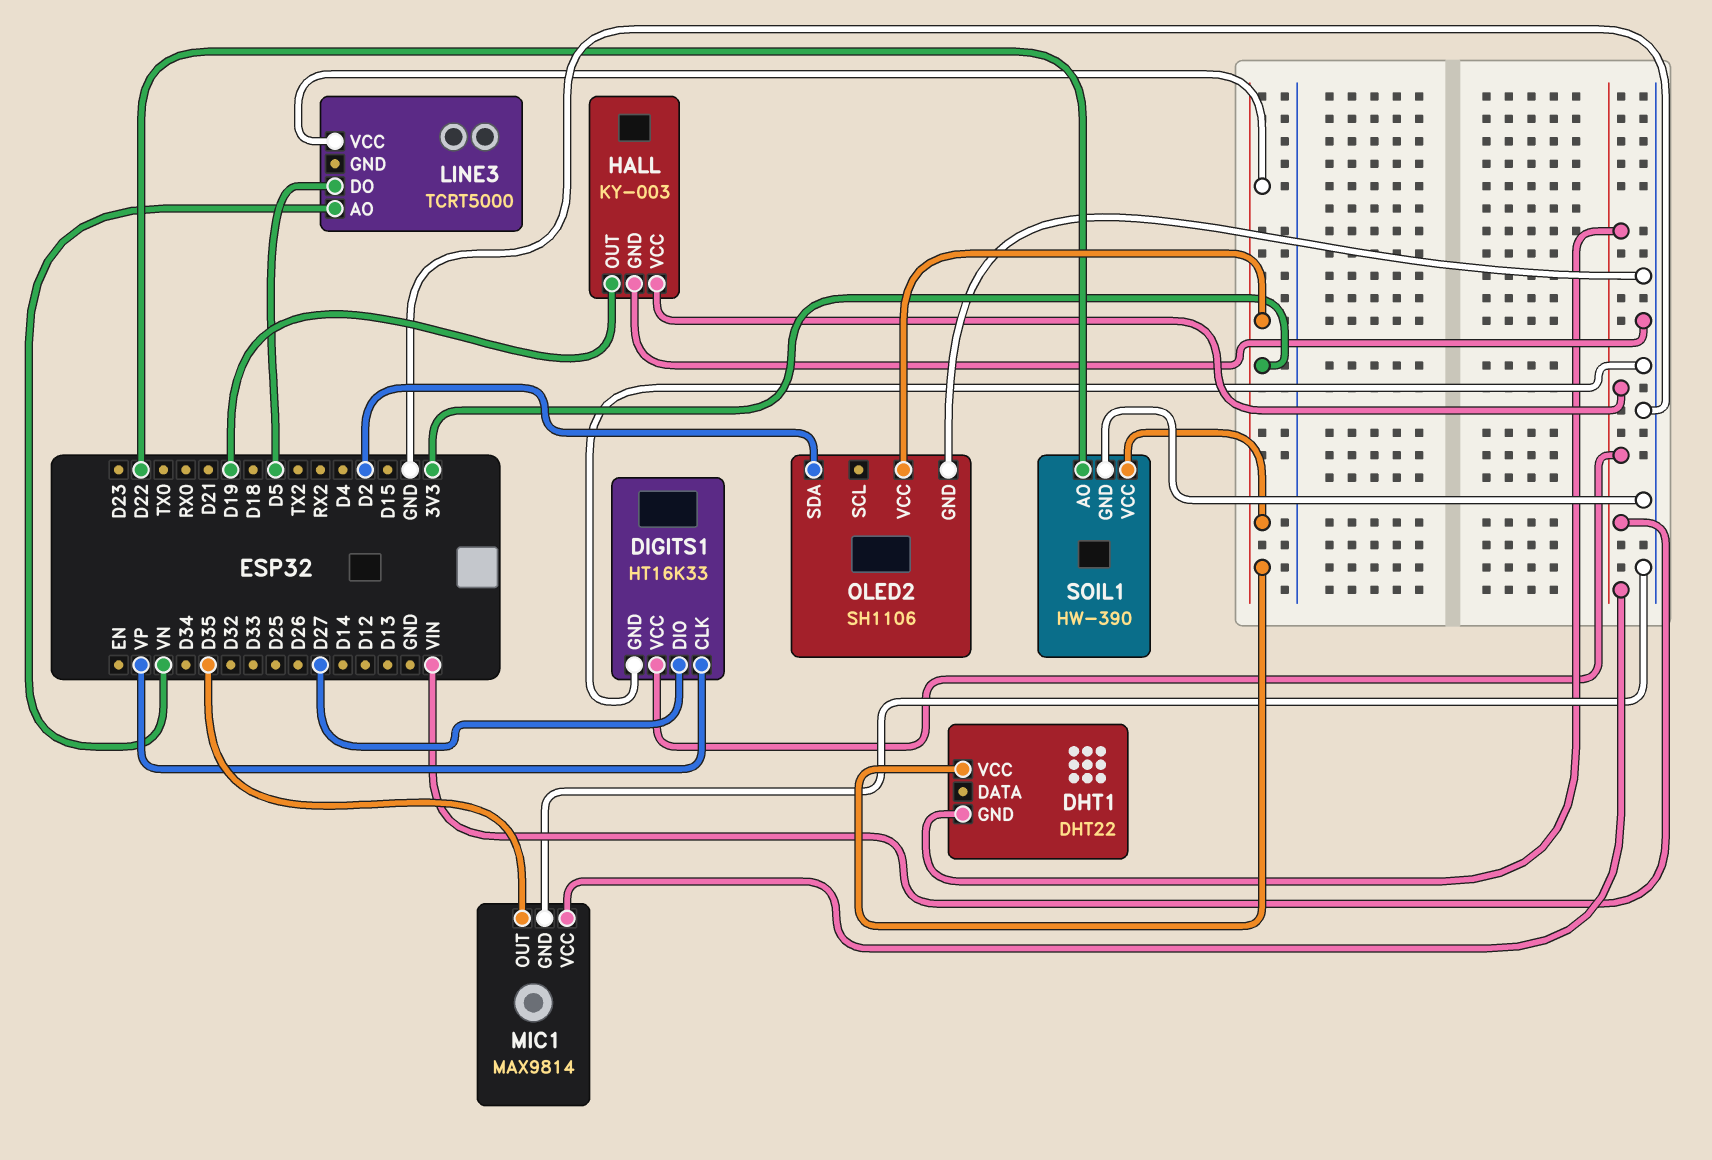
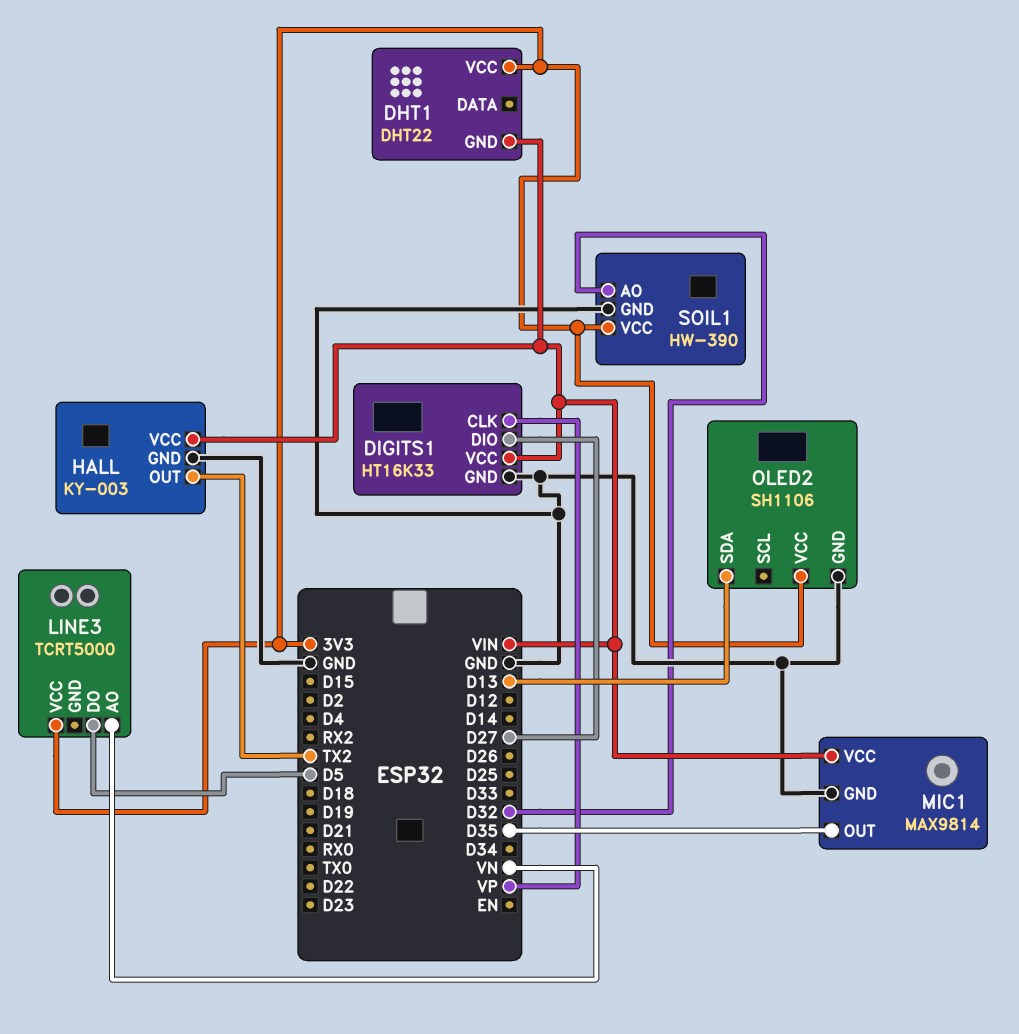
HALL pin OUT: D19 -> TX2
OLED2 pin SDA: D2 -> D13
SOIL1 pin AO: D22 -> D32

